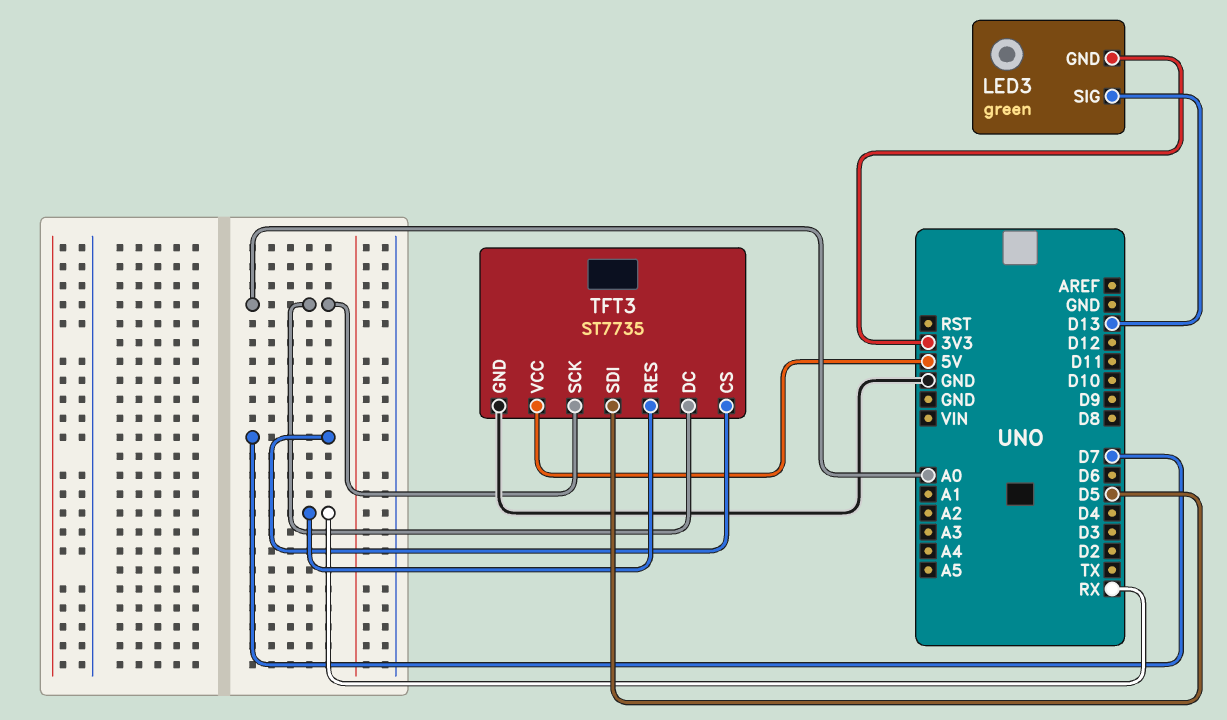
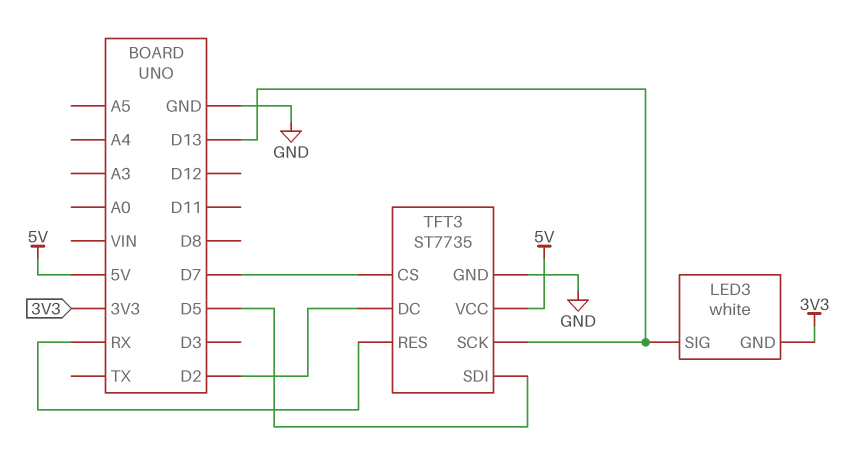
LED3: green -> white
TFT3 pin DC: A0 -> D2
TFT3 pin SCK: A0 -> D13

